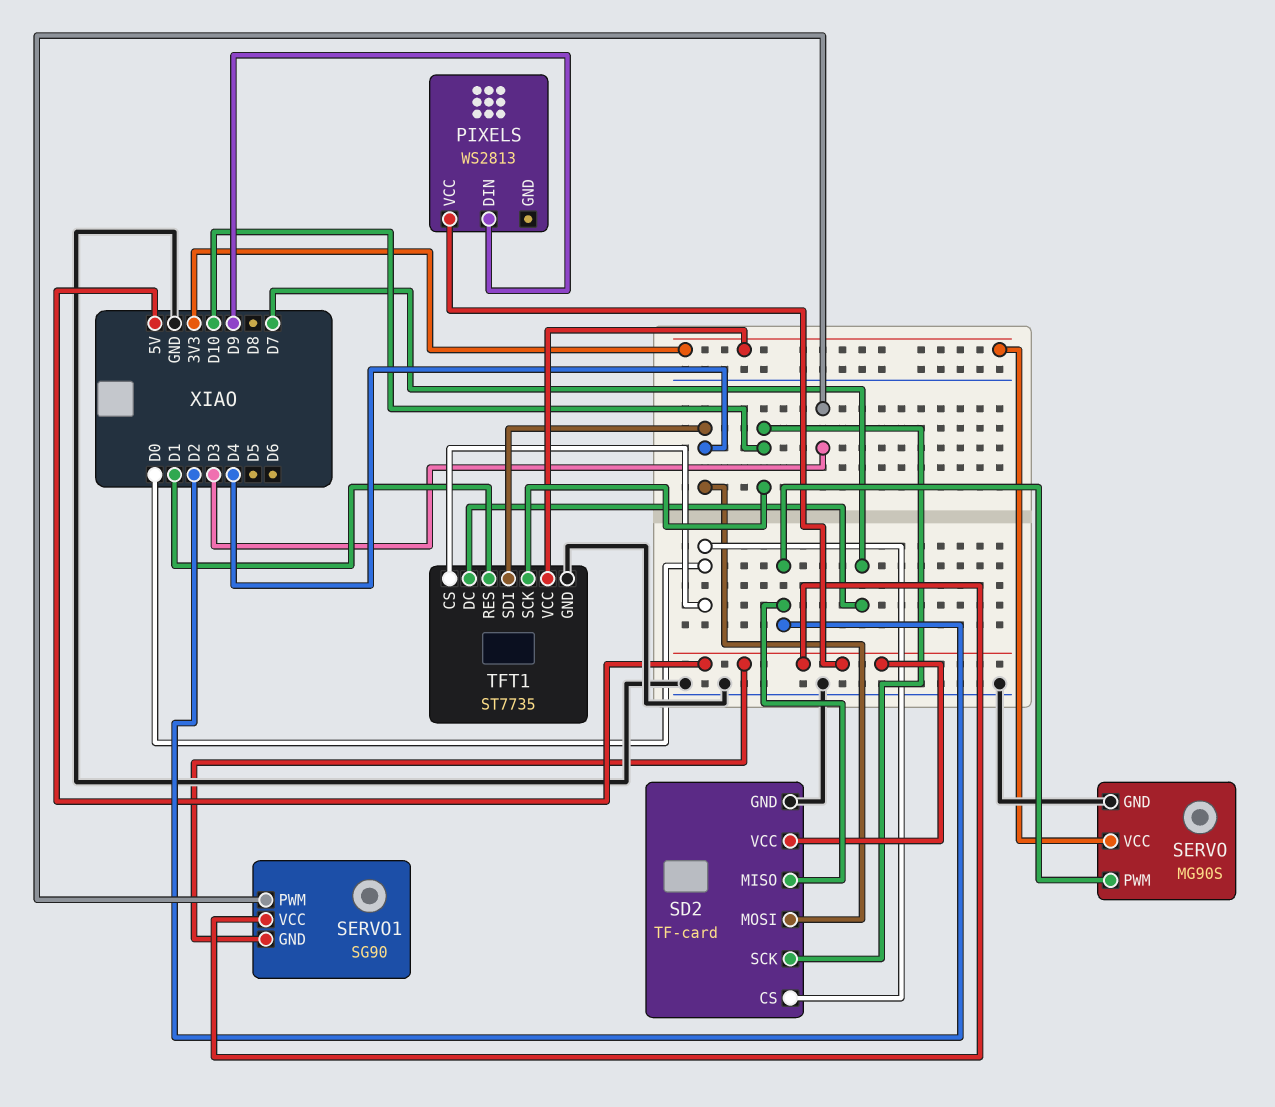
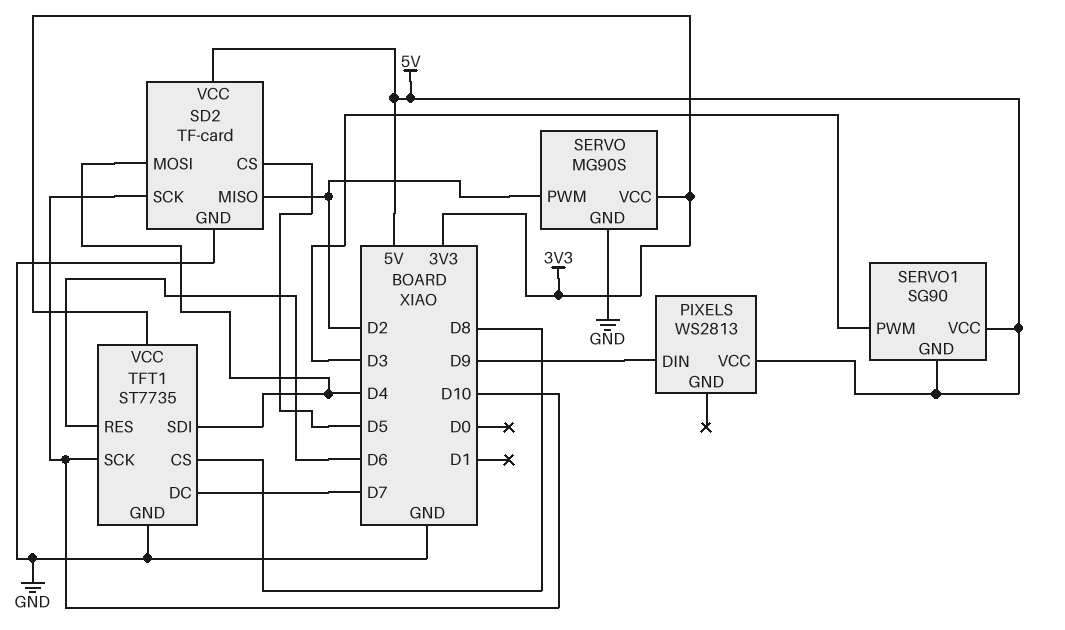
SD2 pin CS: D0 -> D5
TFT1 pin CS: D0 -> D8
TFT1 pin RES: D1 -> D6

